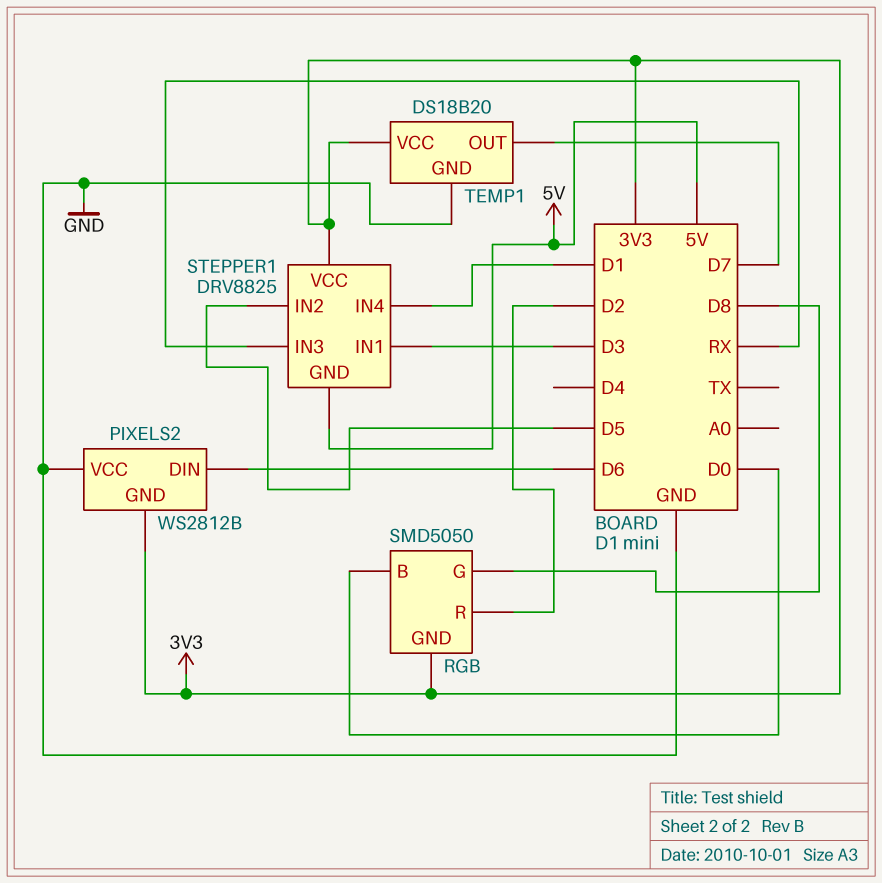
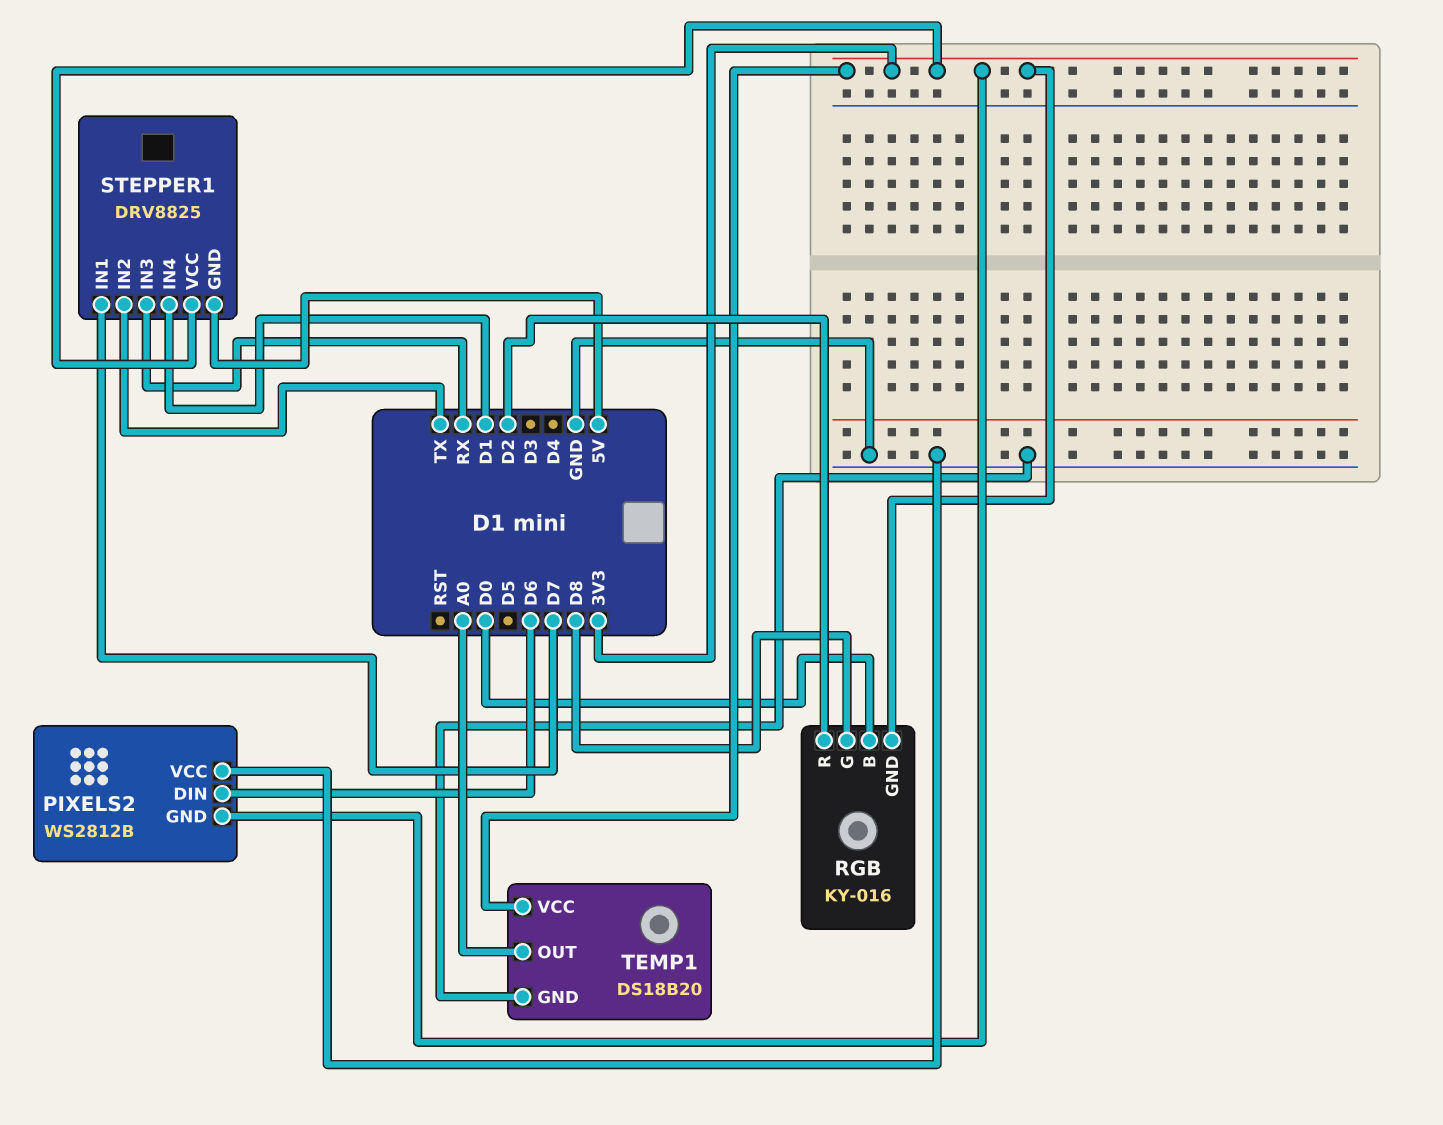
RGB: SMD5050 -> KY-016
STEPPER1 pin IN1: D3 -> D7
STEPPER1 pin IN2: D5 -> TX
TEMP1 pin OUT: D7 -> A0

